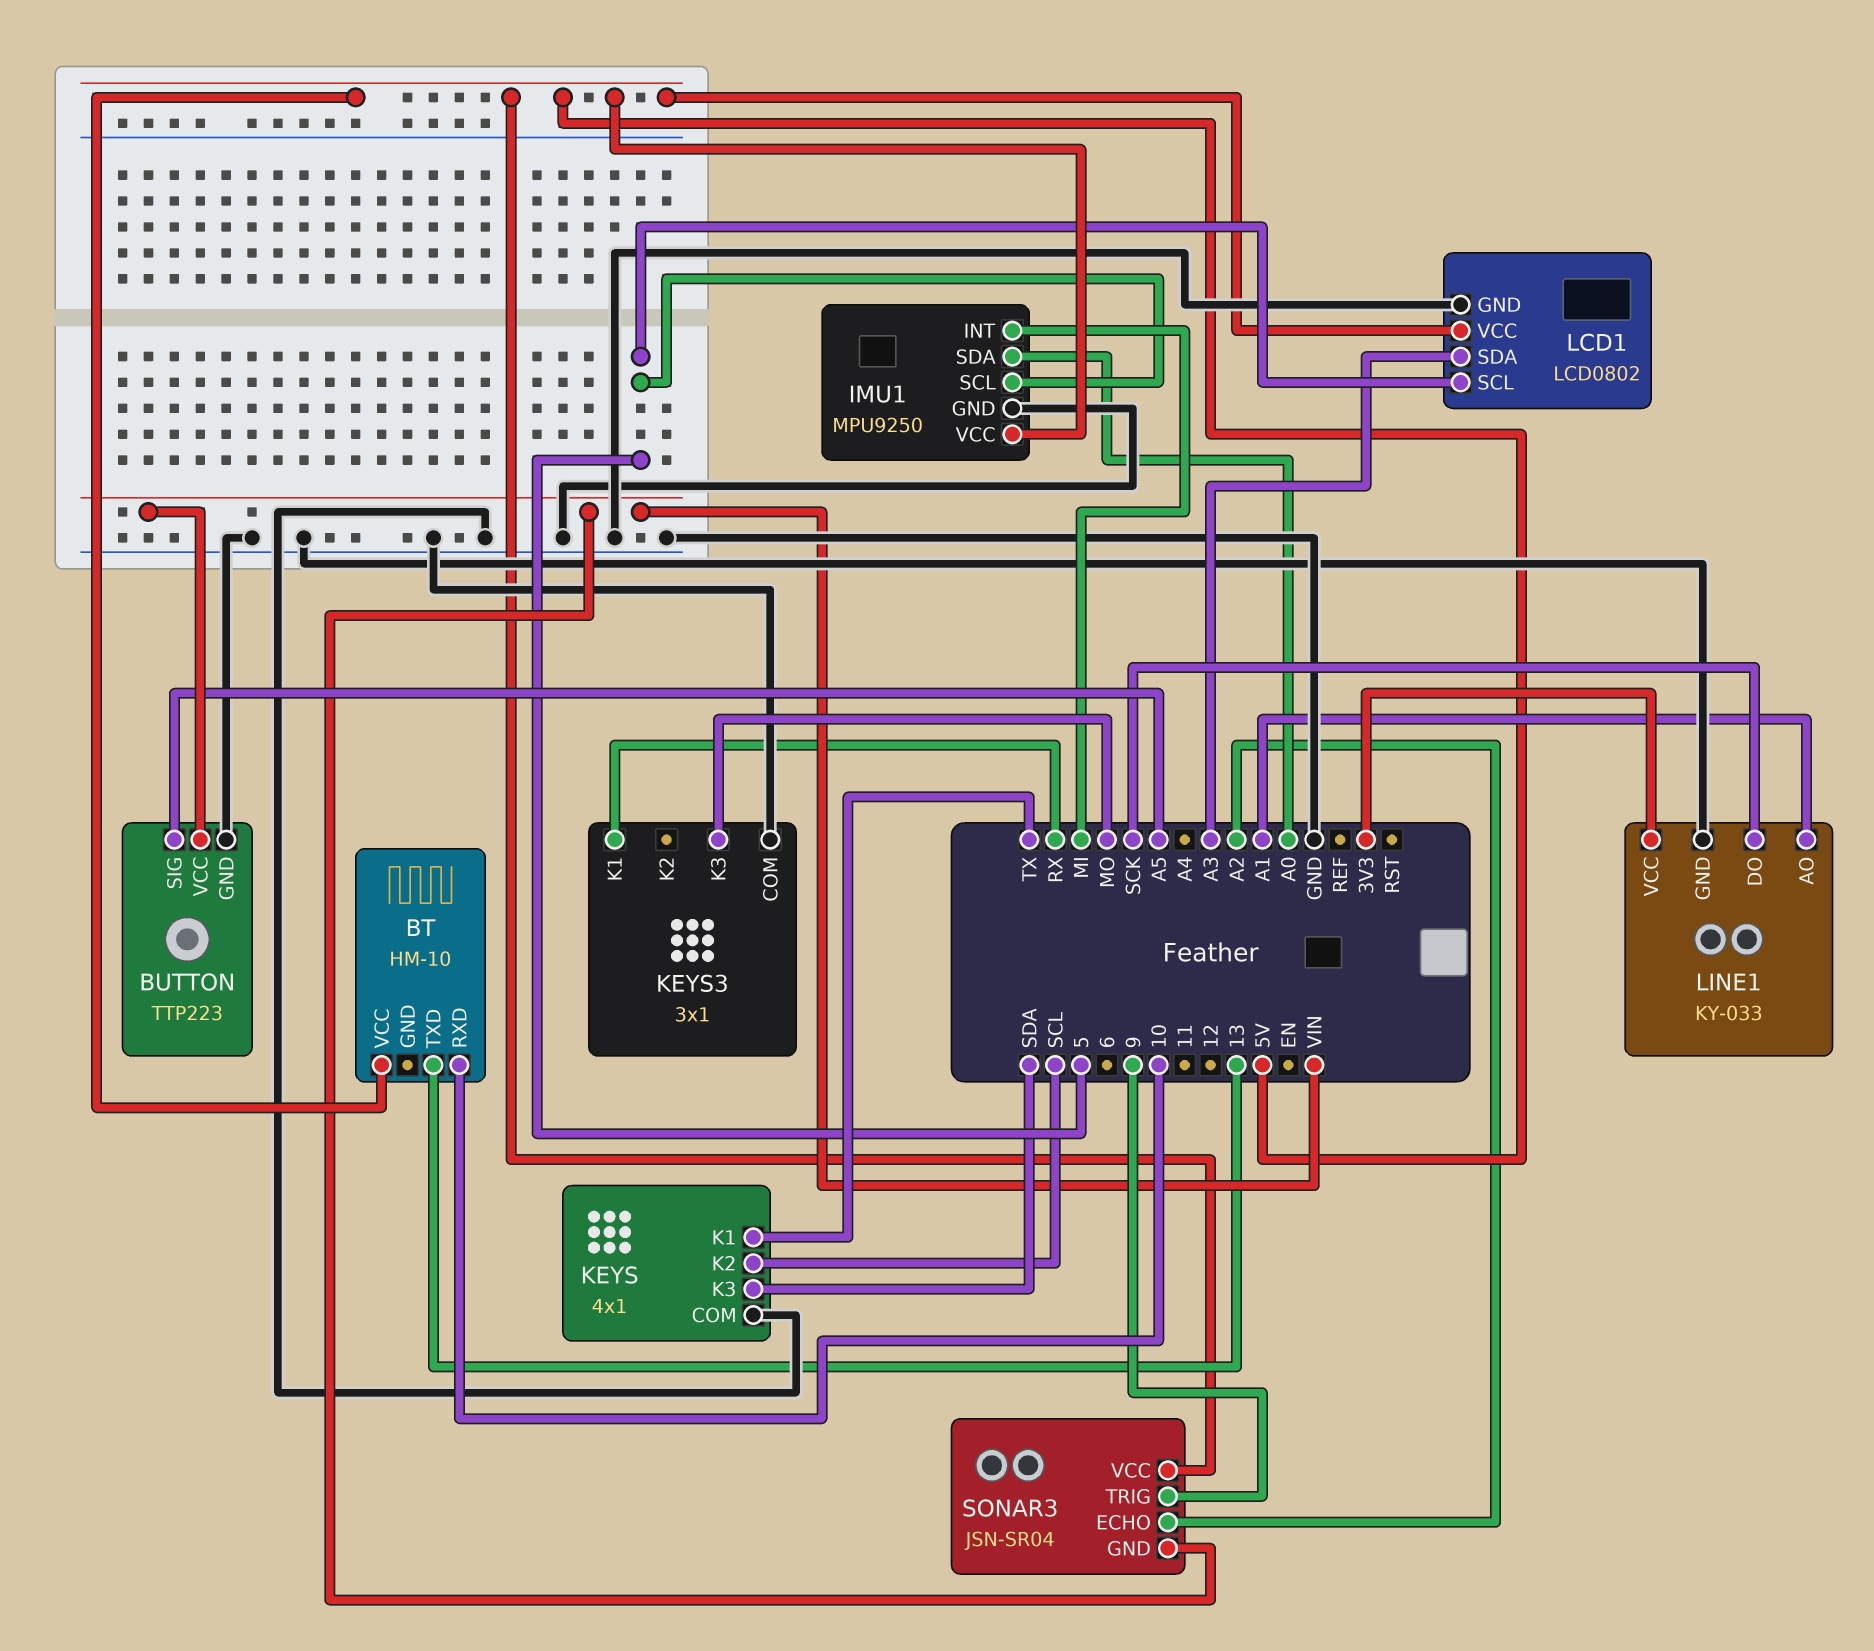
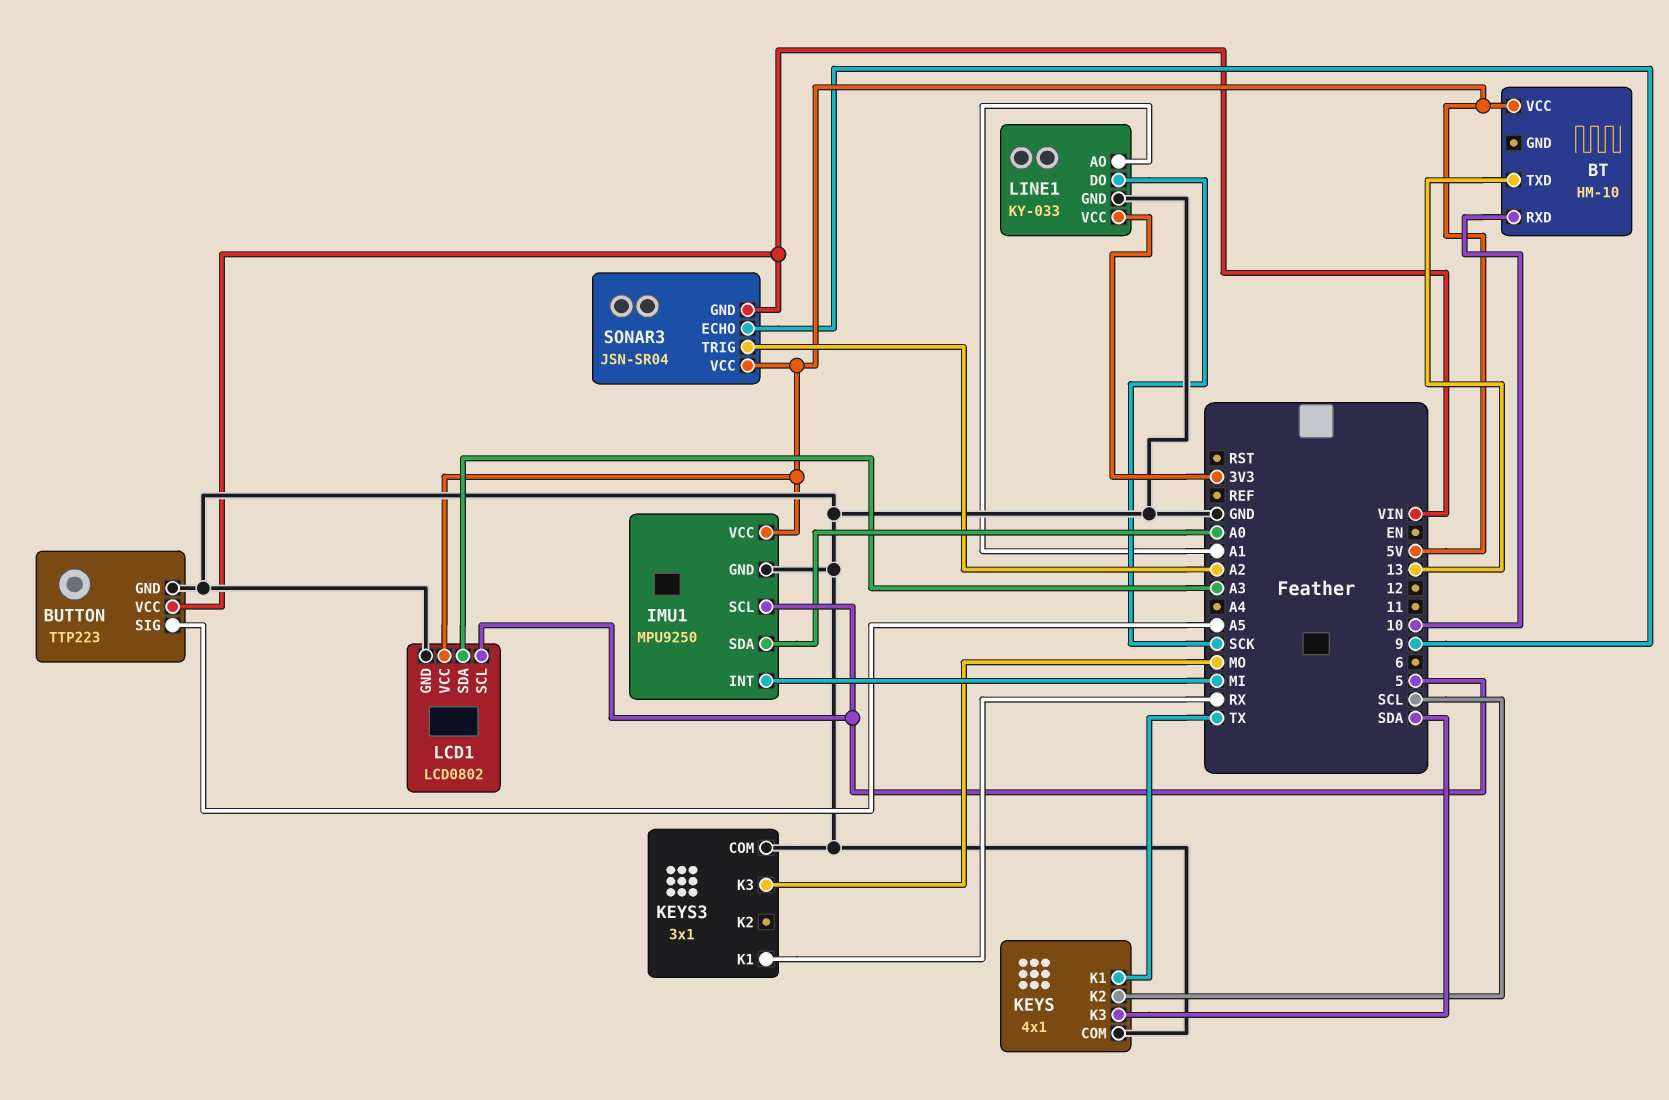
SONAR3 pin ECHO: A2 -> 9
SONAR3 pin TRIG: 9 -> A2

